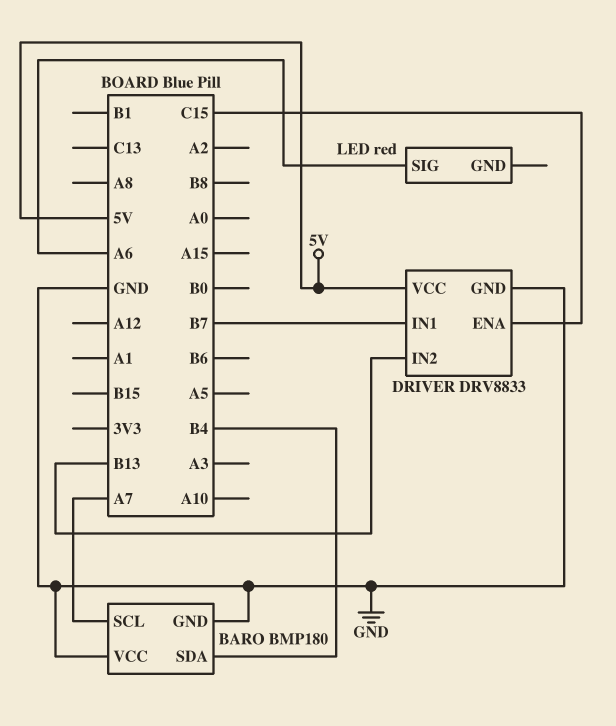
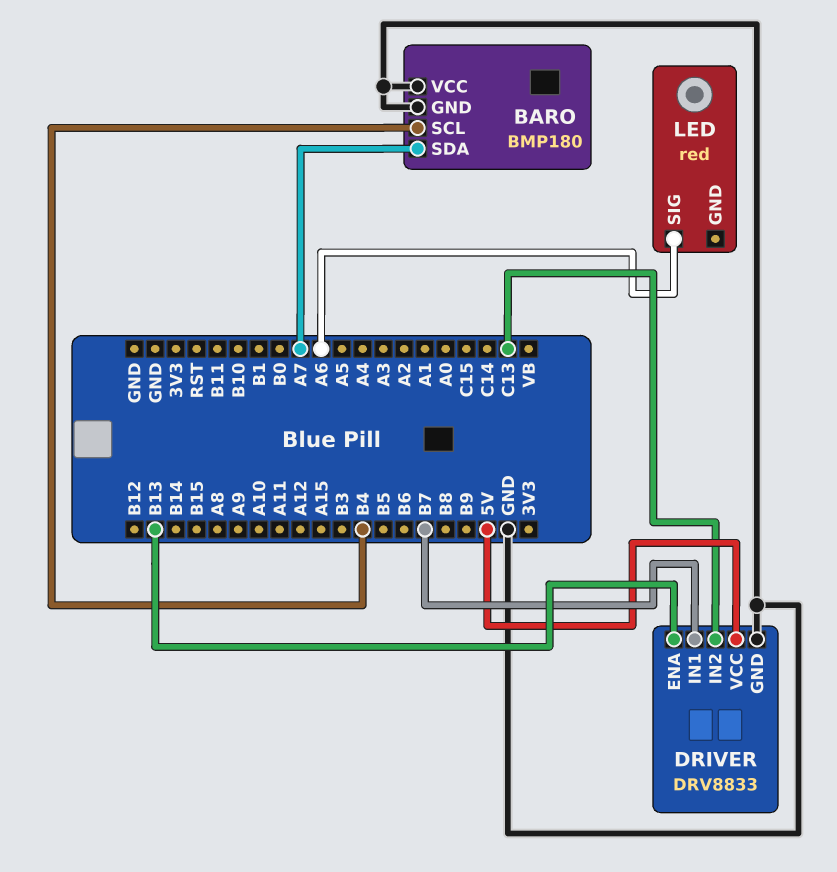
BARO pin SCL: A7 -> B4
BARO pin SDA: B4 -> A7
DRIVER pin ENA: C15 -> B13
DRIVER pin IN2: B13 -> C13

